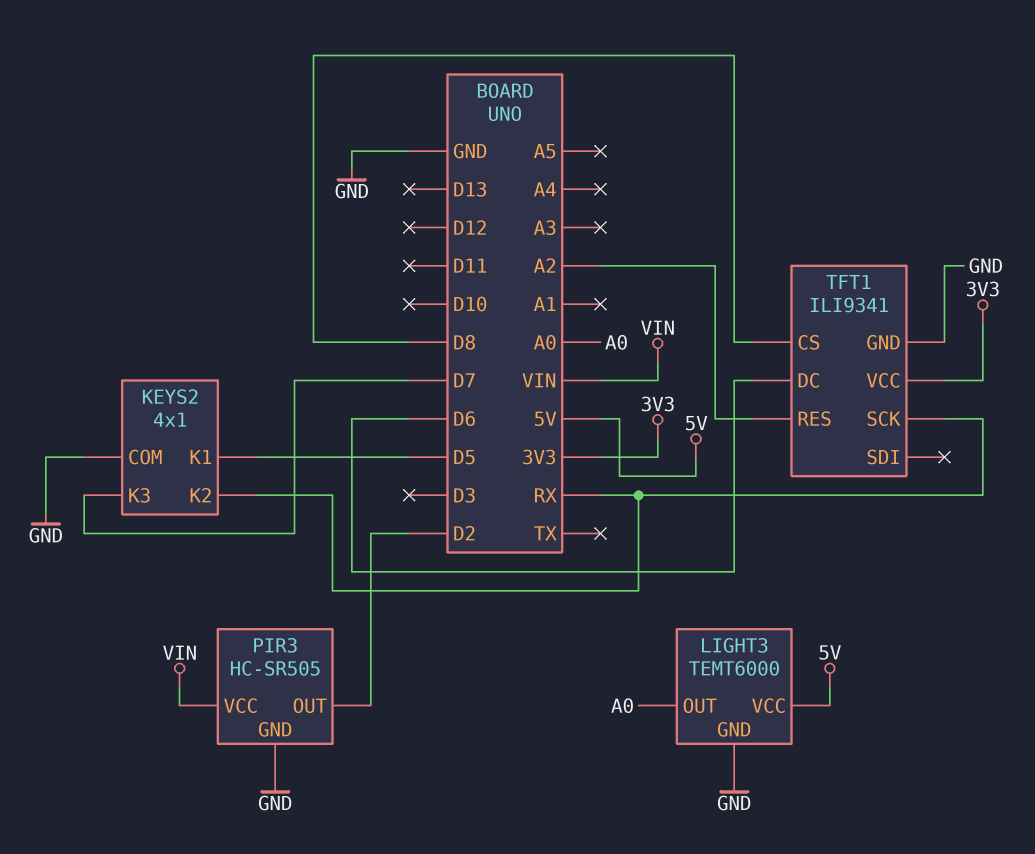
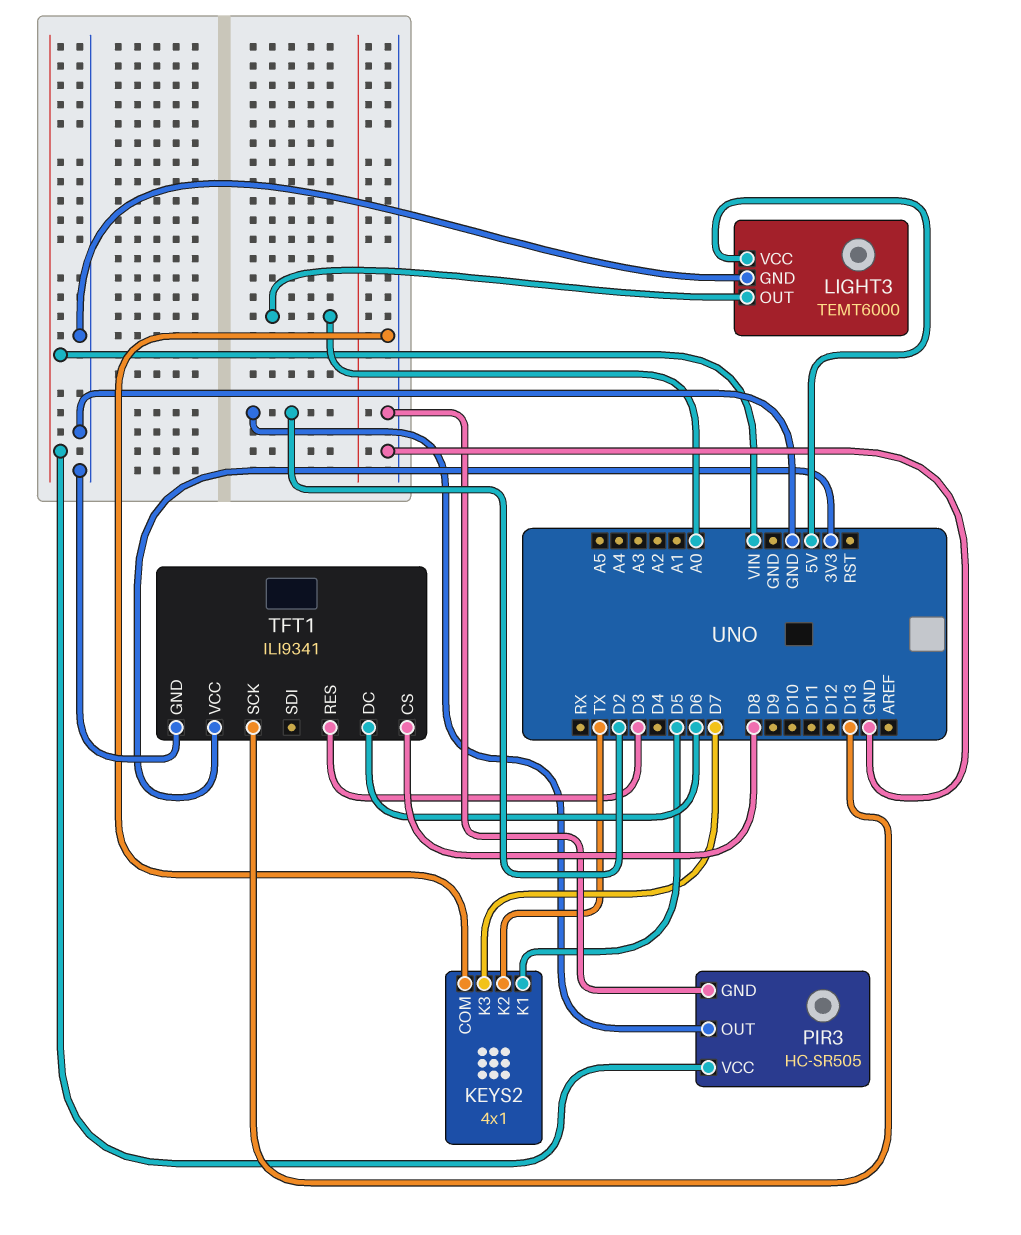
KEYS2 pin K2: RX -> TX
TFT1 pin RES: A2 -> D3
TFT1 pin SCK: RX -> D13

